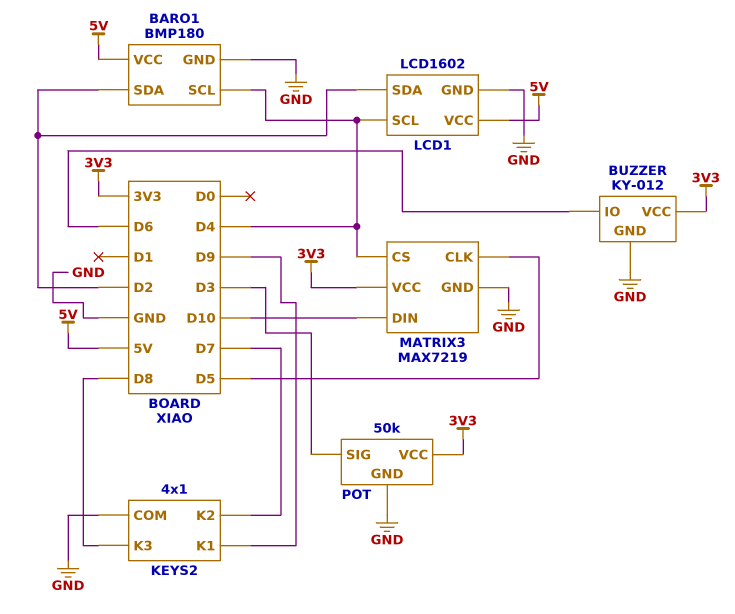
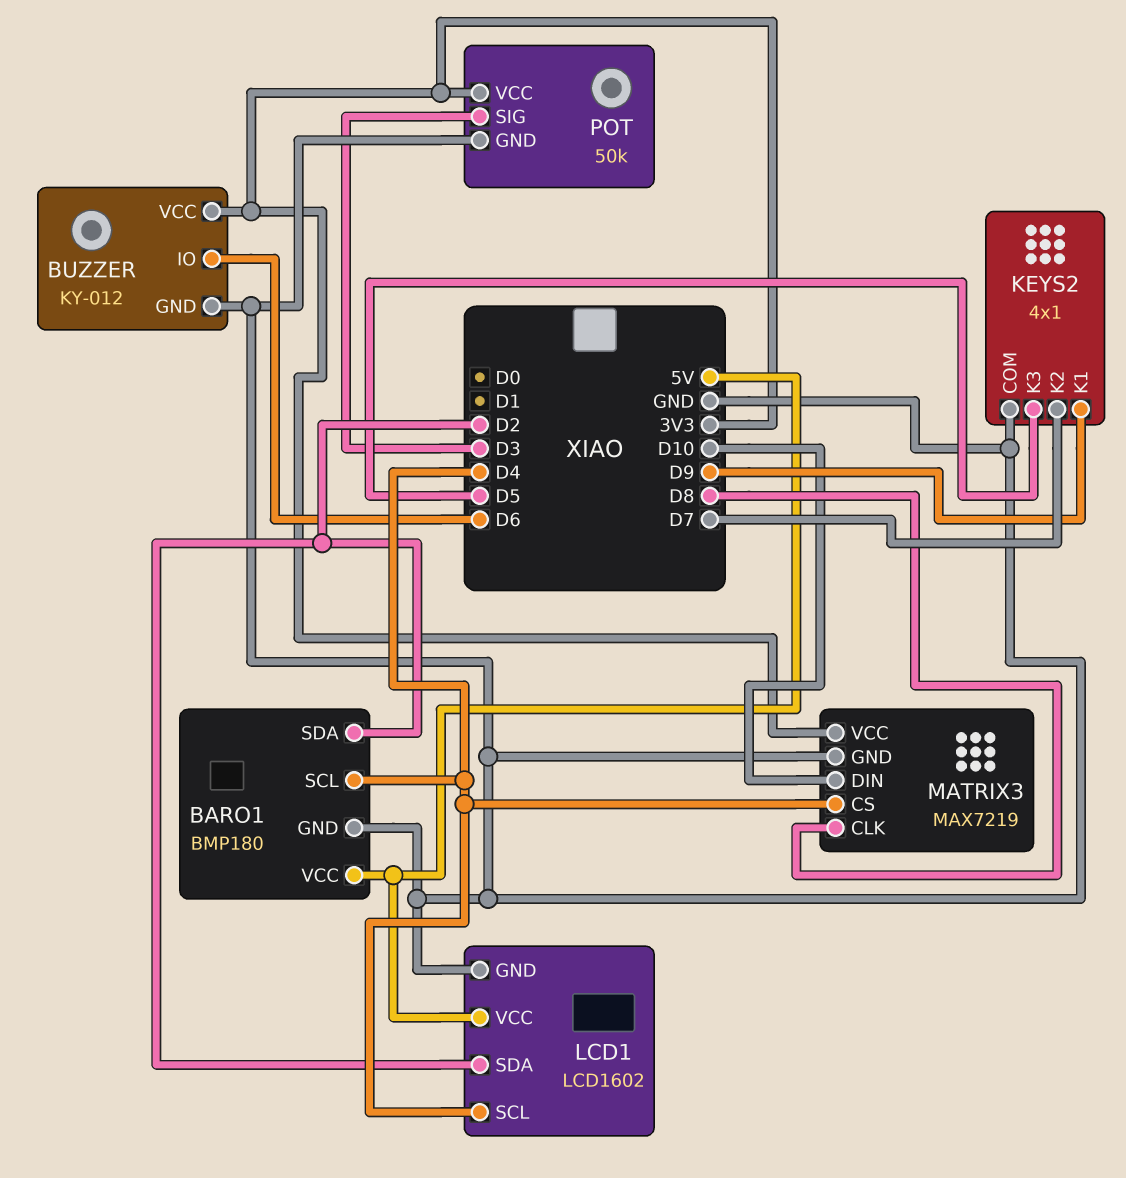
KEYS2 pin K3: D8 -> D5
MATRIX3 pin CLK: D5 -> D8

